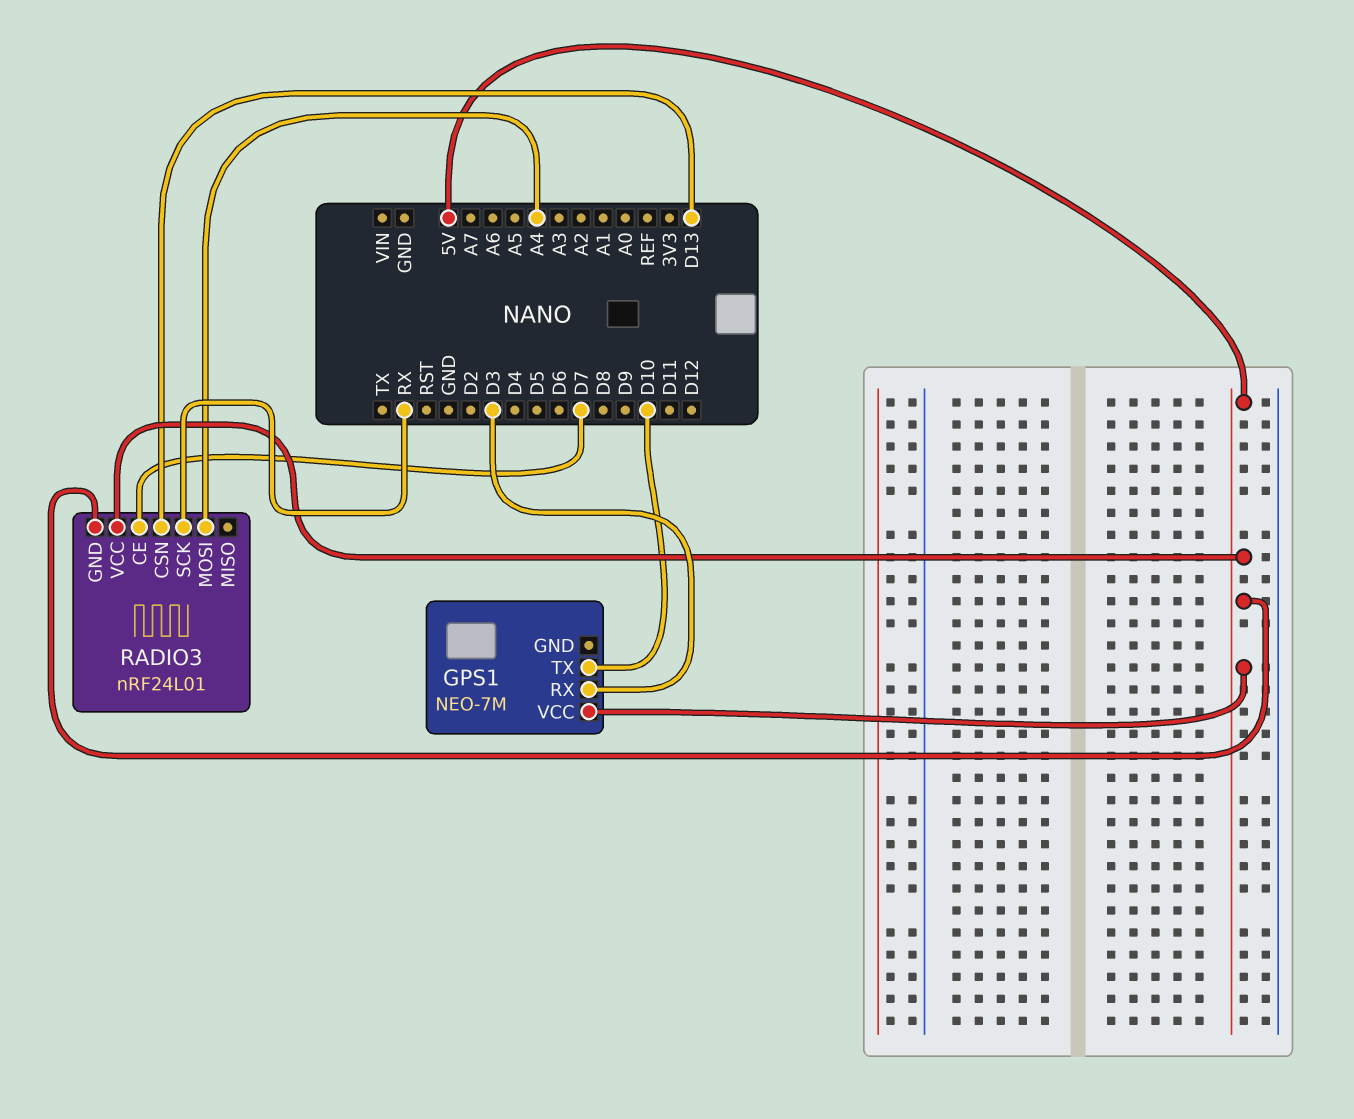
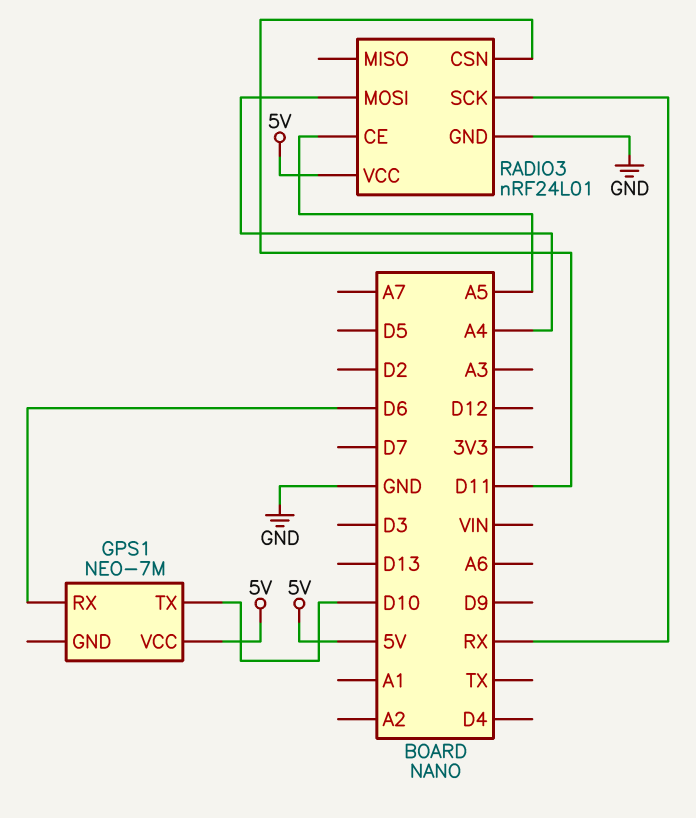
GPS1 pin RX: D3 -> D6
RADIO3 pin CE: D7 -> A5
RADIO3 pin CSN: D13 -> D11
RADIO3 pin GND: 5V -> GND

